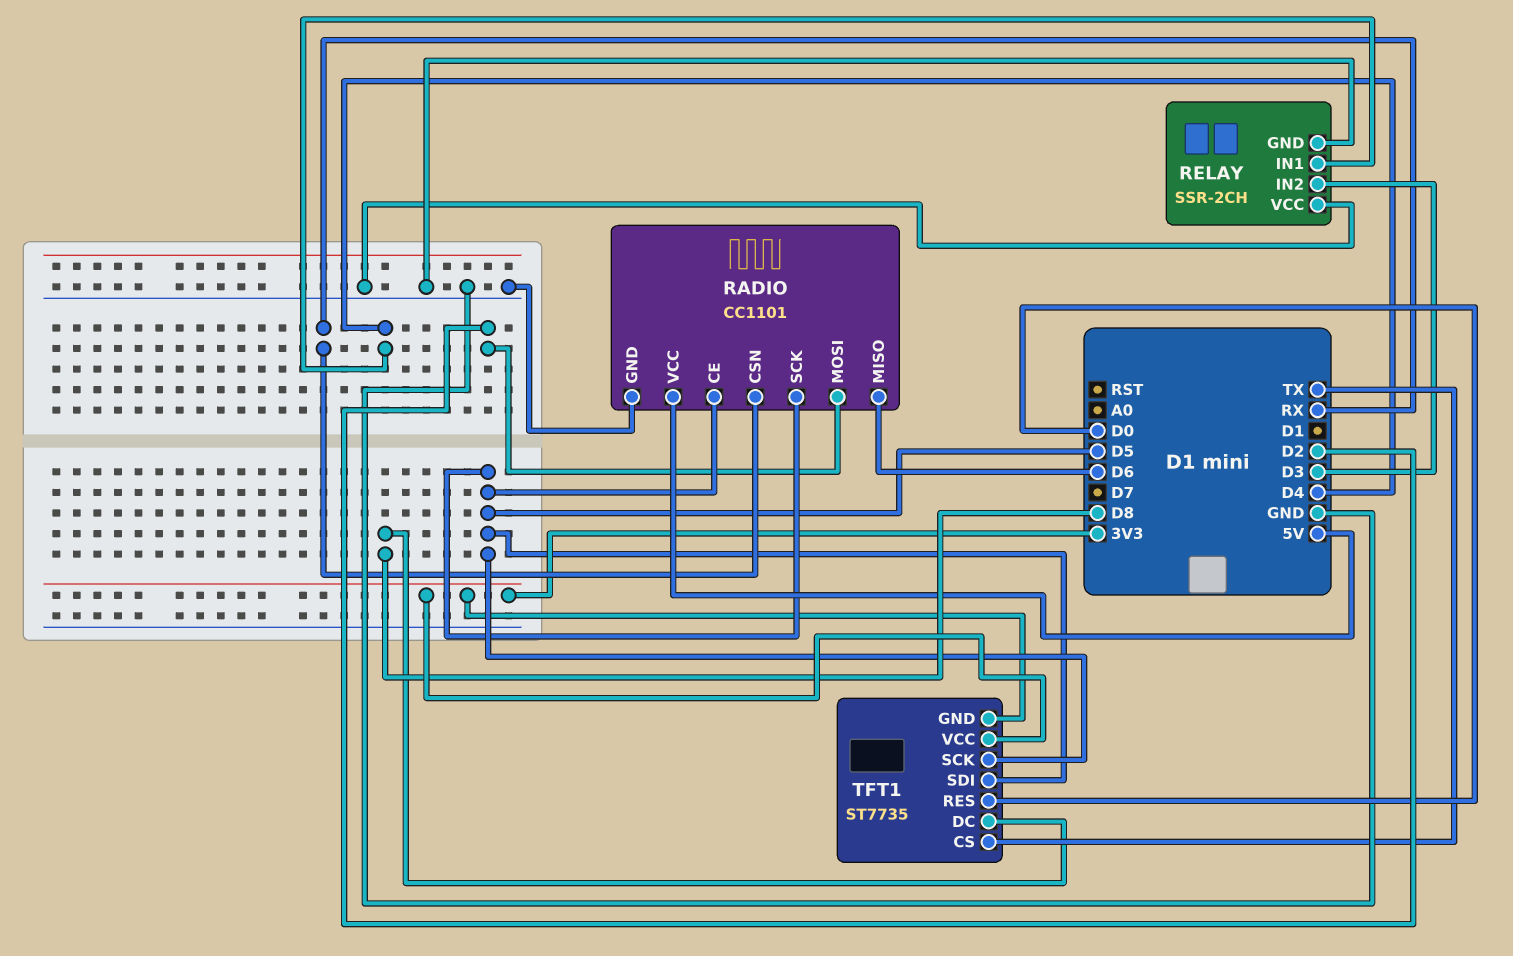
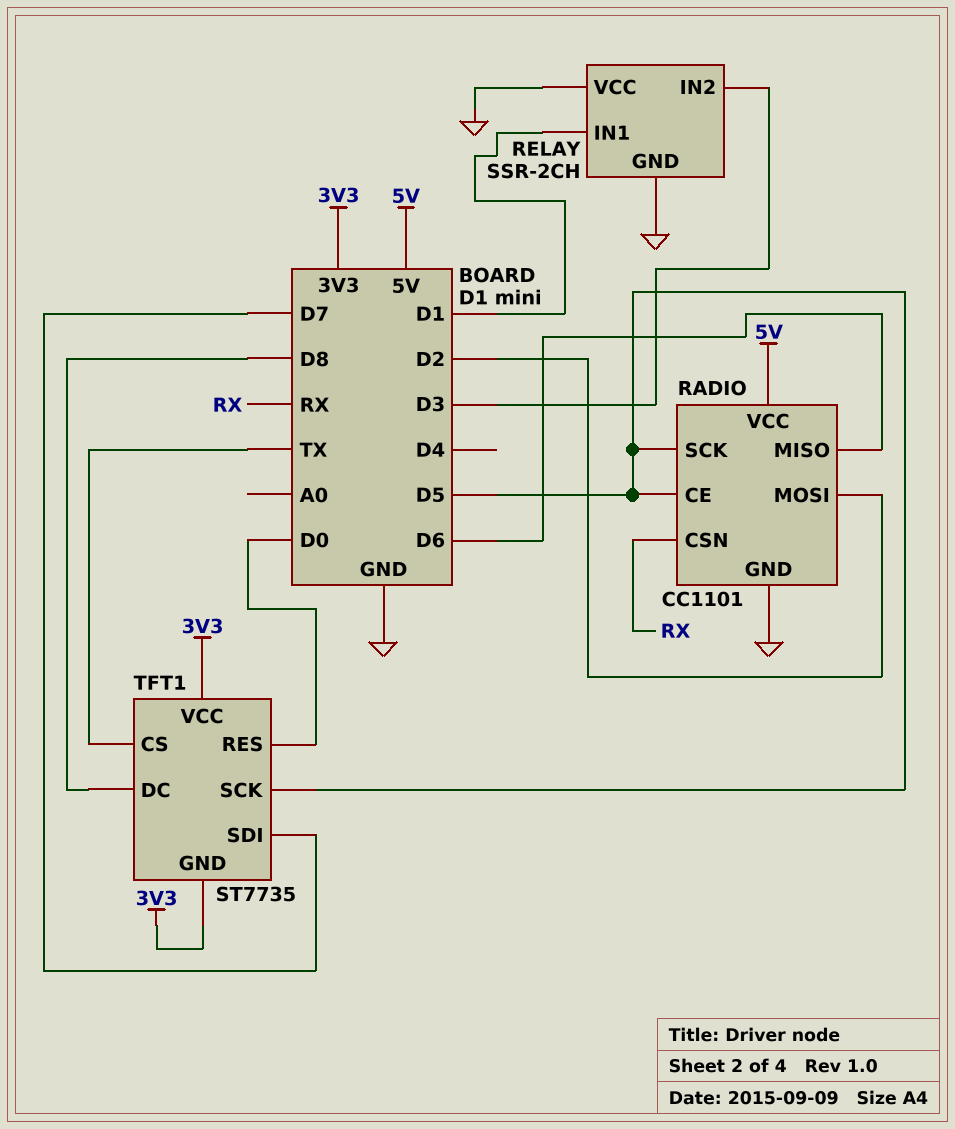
RELAY pin IN1: D4 -> D1
TFT1 pin SDI: D5 -> D7

